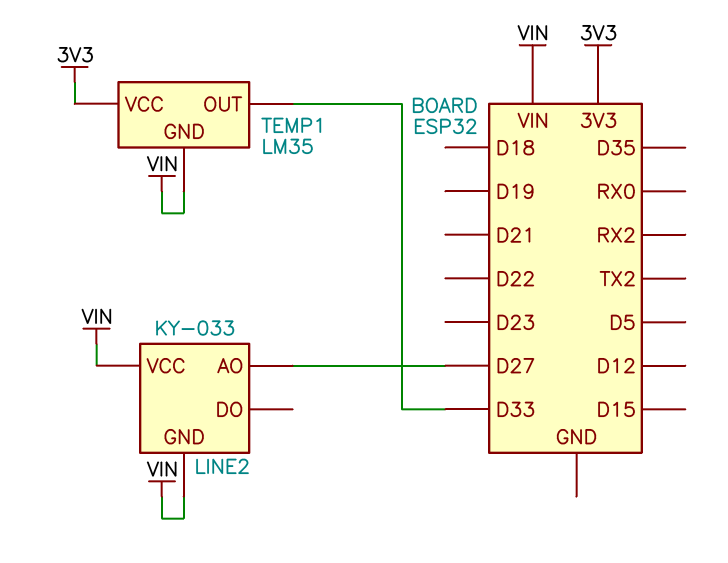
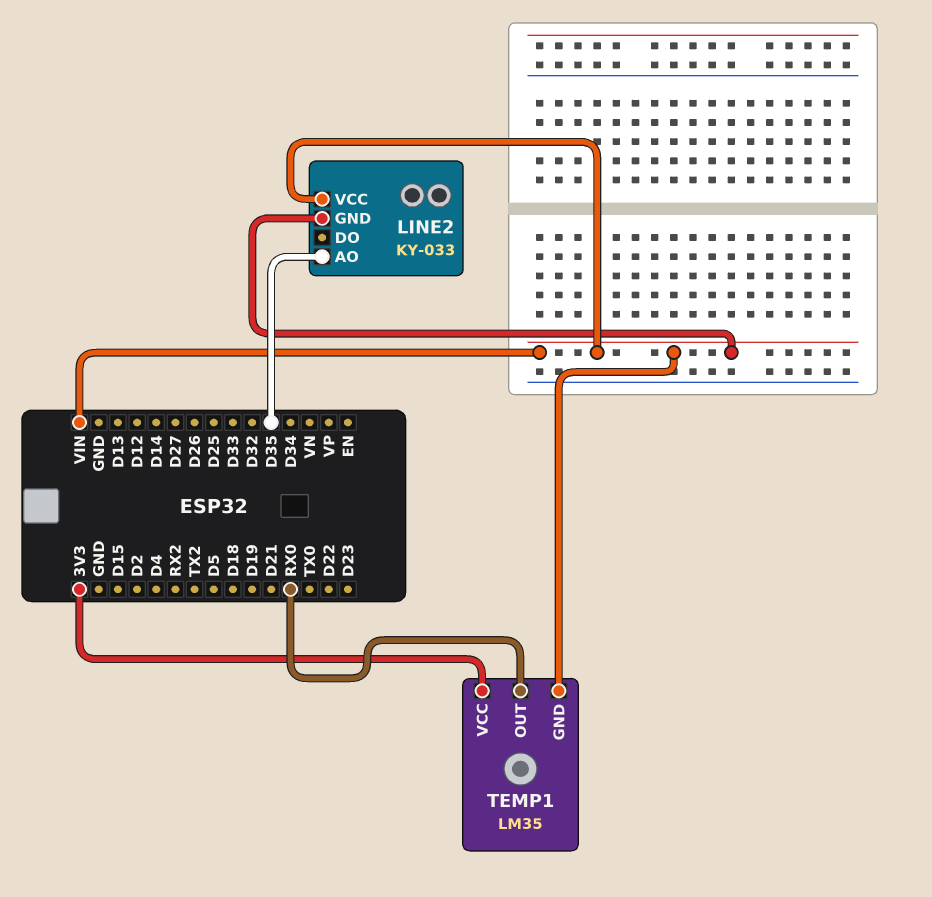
LINE2 pin AO: D27 -> D35
TEMP1 pin OUT: D33 -> RX0

